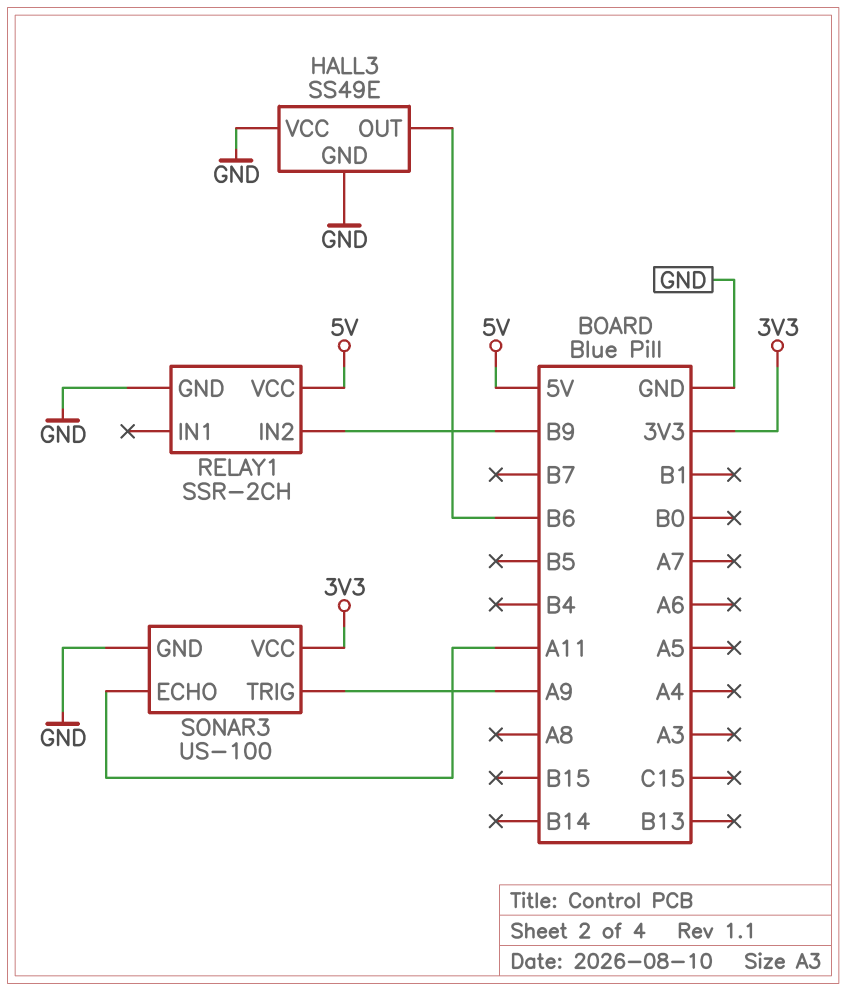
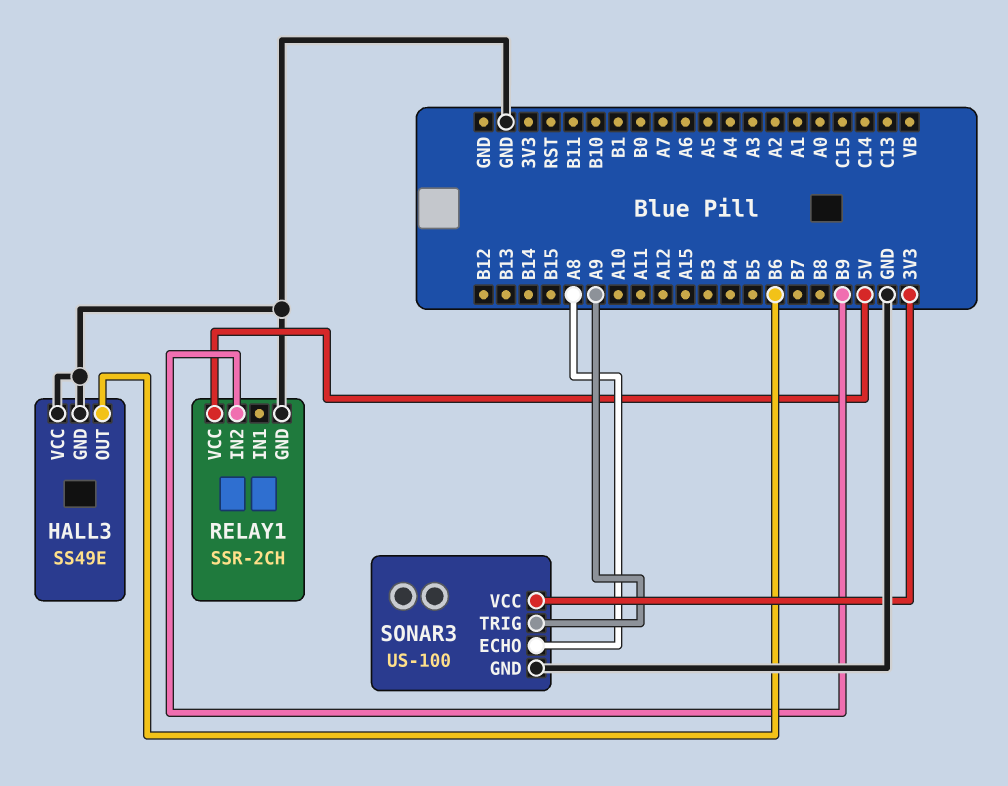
SONAR3 pin ECHO: A11 -> A8

